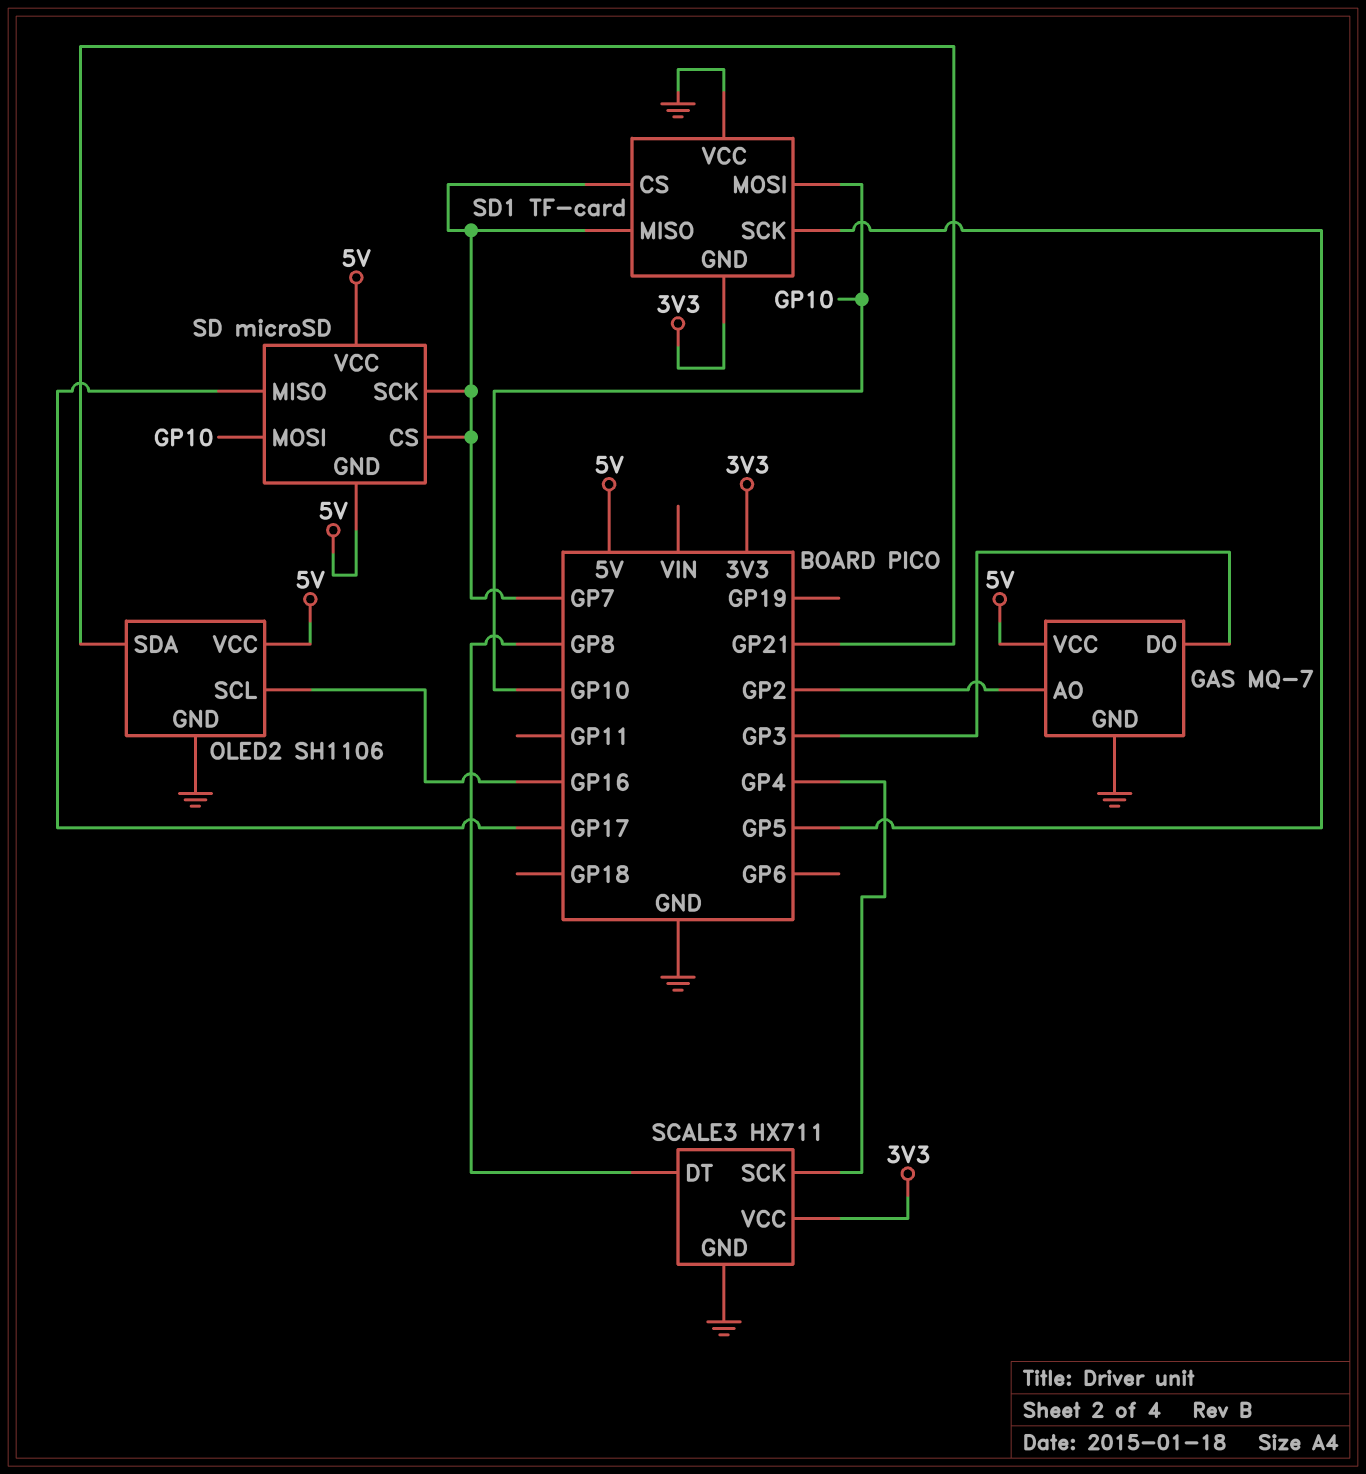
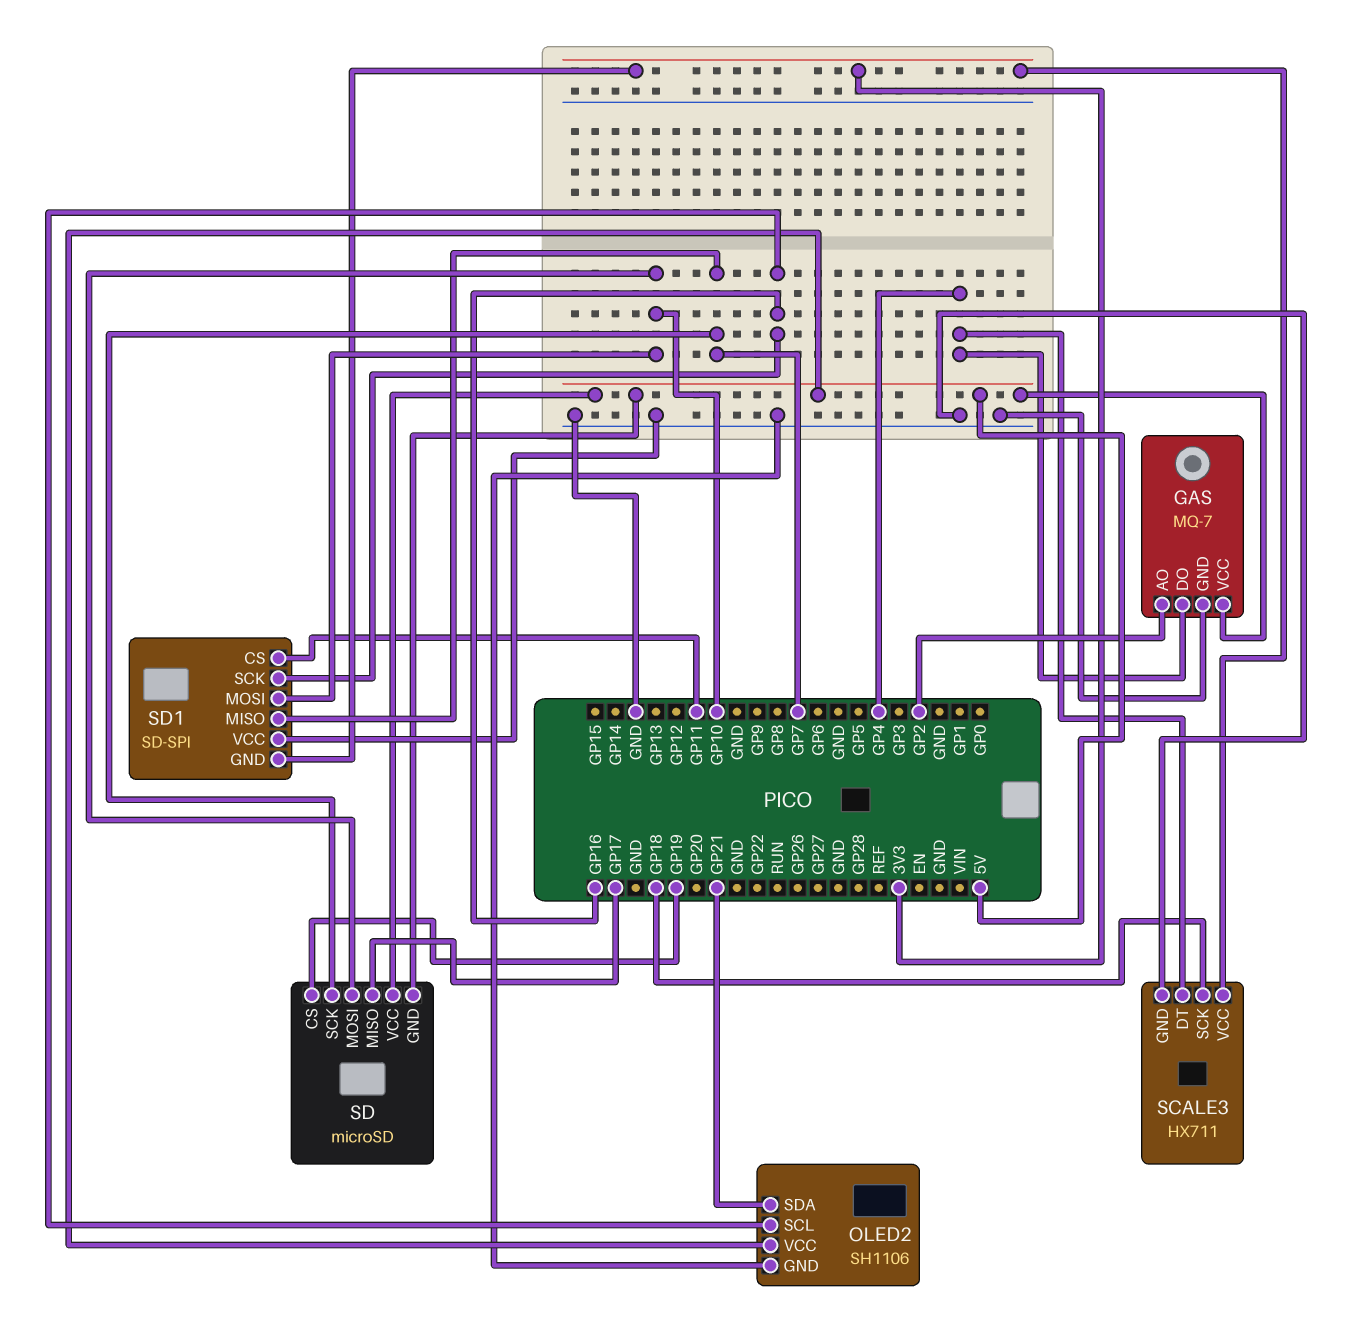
GAS pin DO: GP3 -> GP4
SCALE3 pin DT: GP8 -> GP4
SCALE3 pin SCK: GP4 -> GP18
SD pin CS: GP7 -> GP19
SD1: TF-card -> SD-SPI
SD1 pin CS: GP7 -> GP11
SD1 pin SCK: GP5 -> GP16

